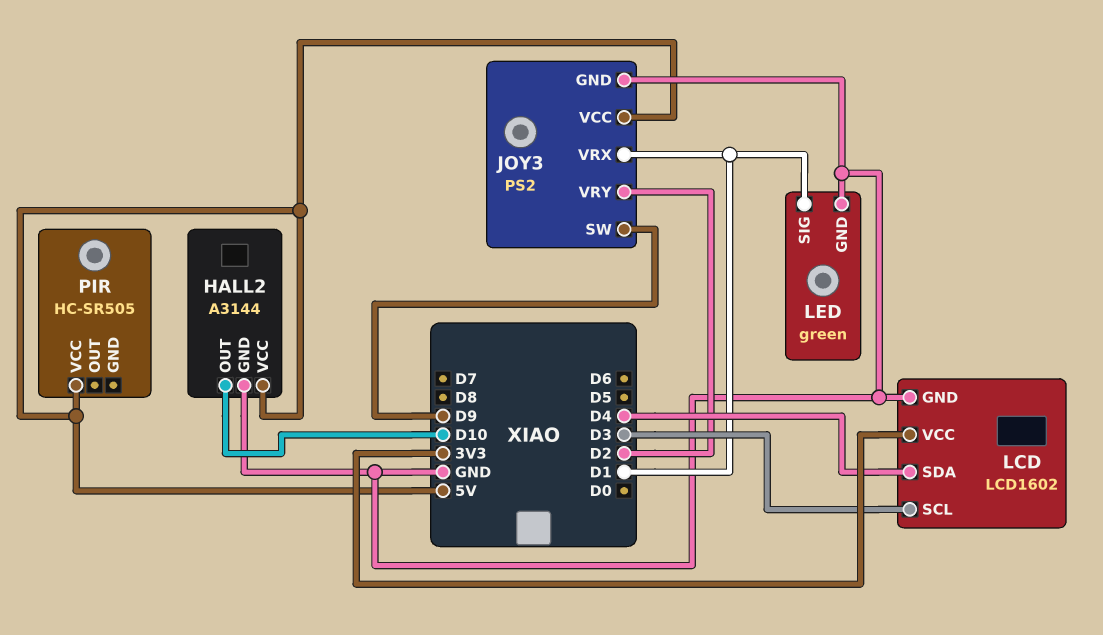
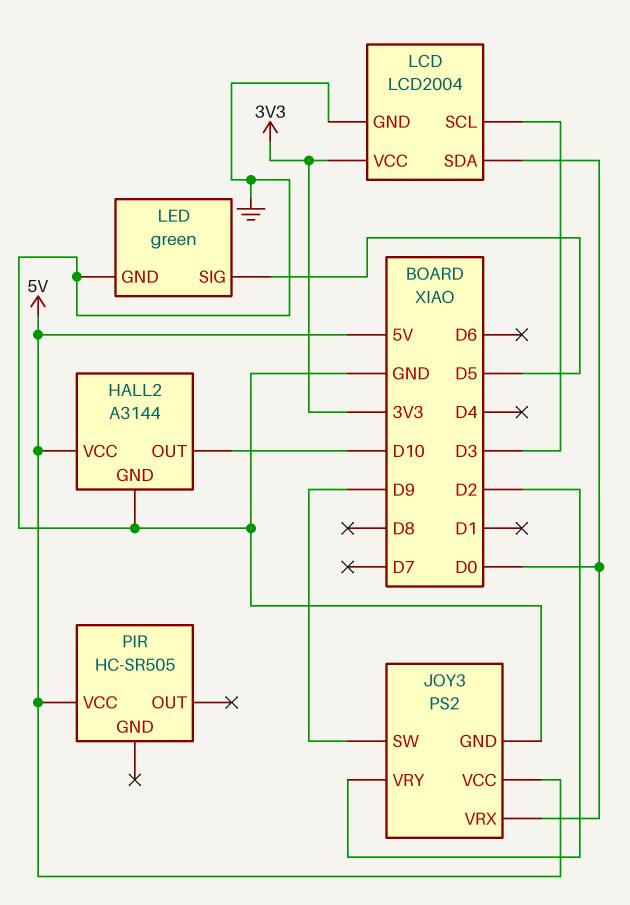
JOY3 pin VRX: D1 -> D0
LCD: LCD1602 -> LCD2004
LCD pin SDA: D4 -> D0
LED pin SIG: D1 -> D5

